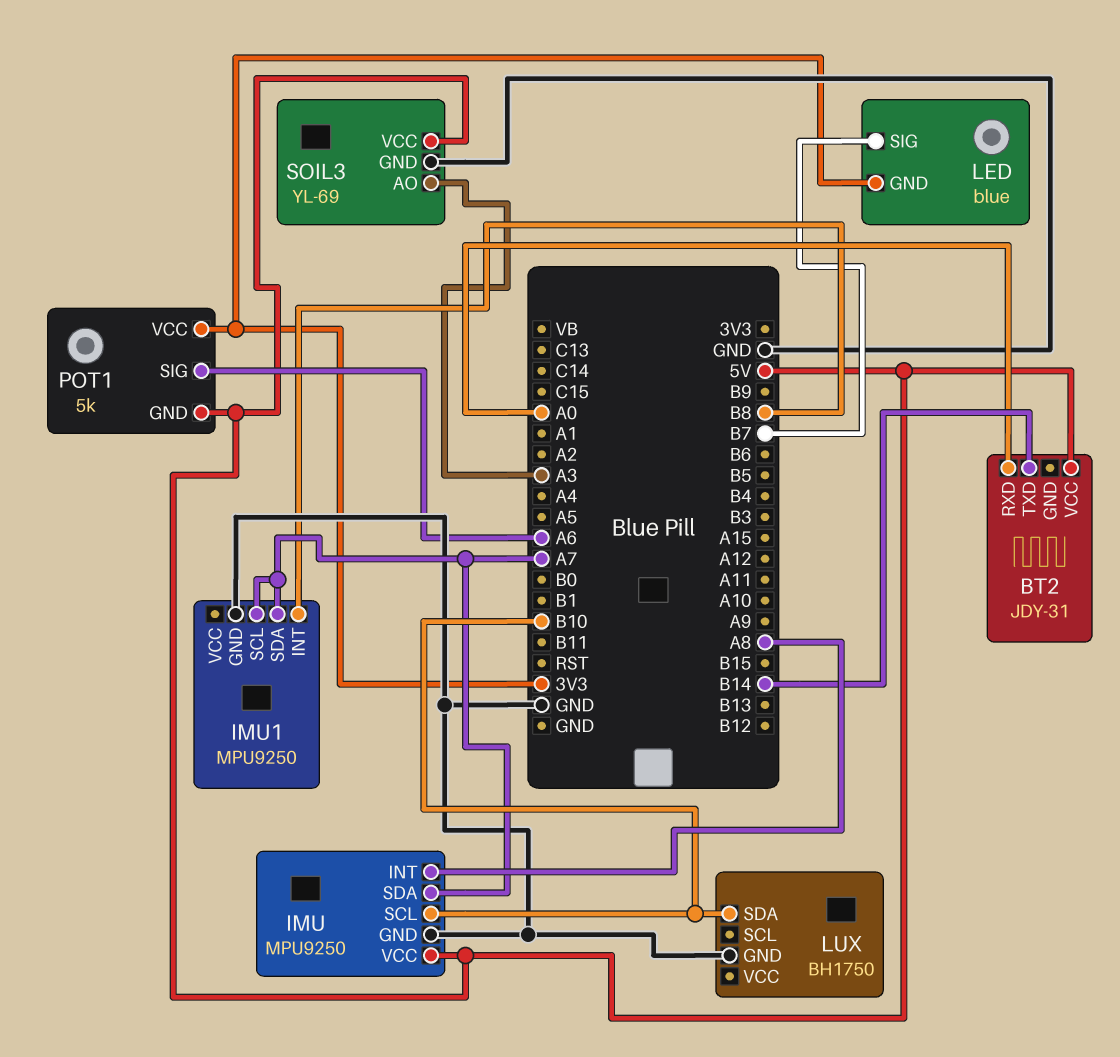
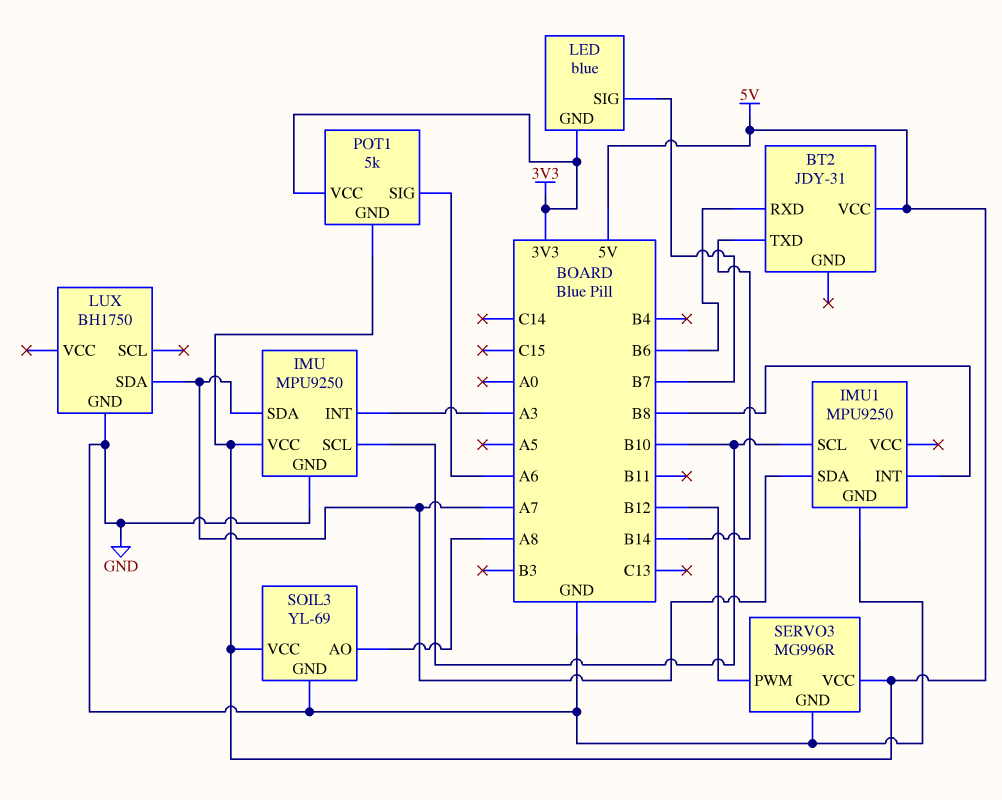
BT2 pin RXD: A0 -> B6
IMU pin INT: A8 -> A3
IMU1 pin SCL: A7 -> B10
LUX pin SDA: B10 -> A7
SERVO3: none -> MG996R
SERVO3 pin GND: none -> GND
SERVO3 pin PWM: none -> B12
SERVO3 pin VCC: none -> 5V
SOIL3 pin AO: A3 -> A8

